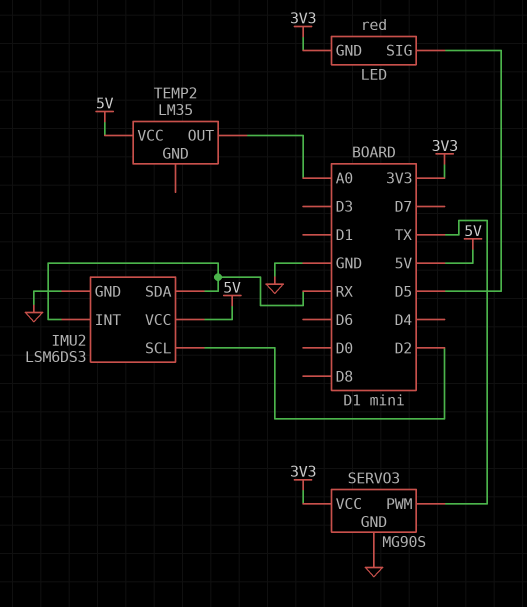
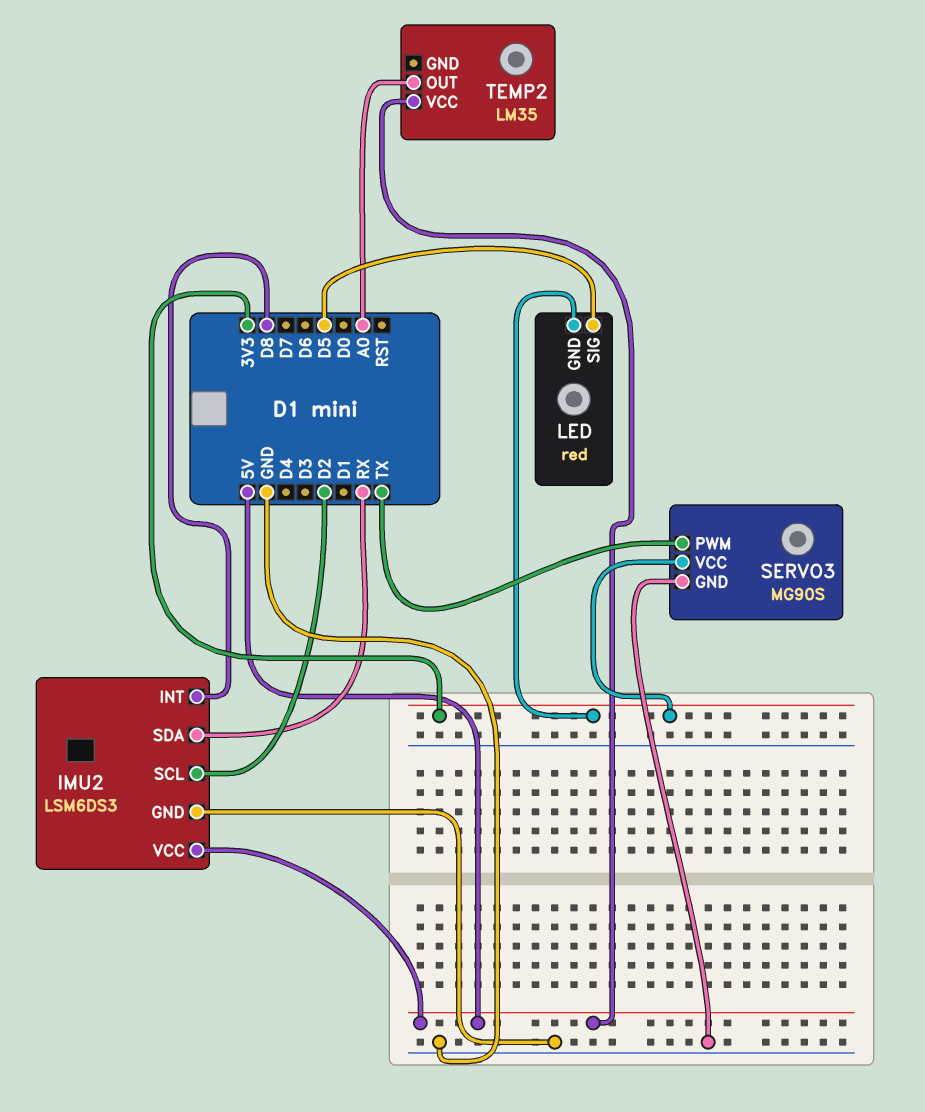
IMU2 pin INT: RX -> D8

